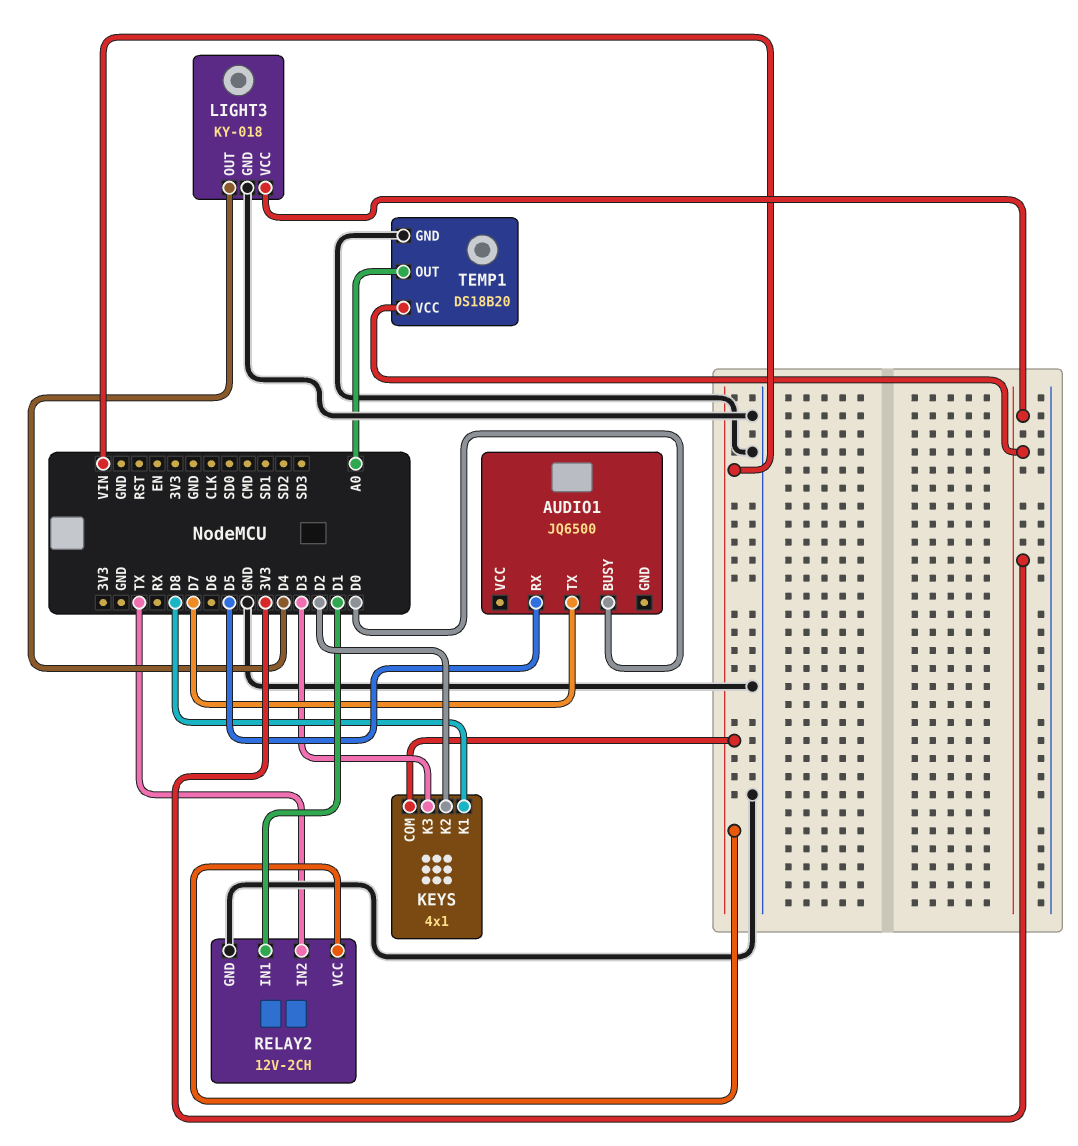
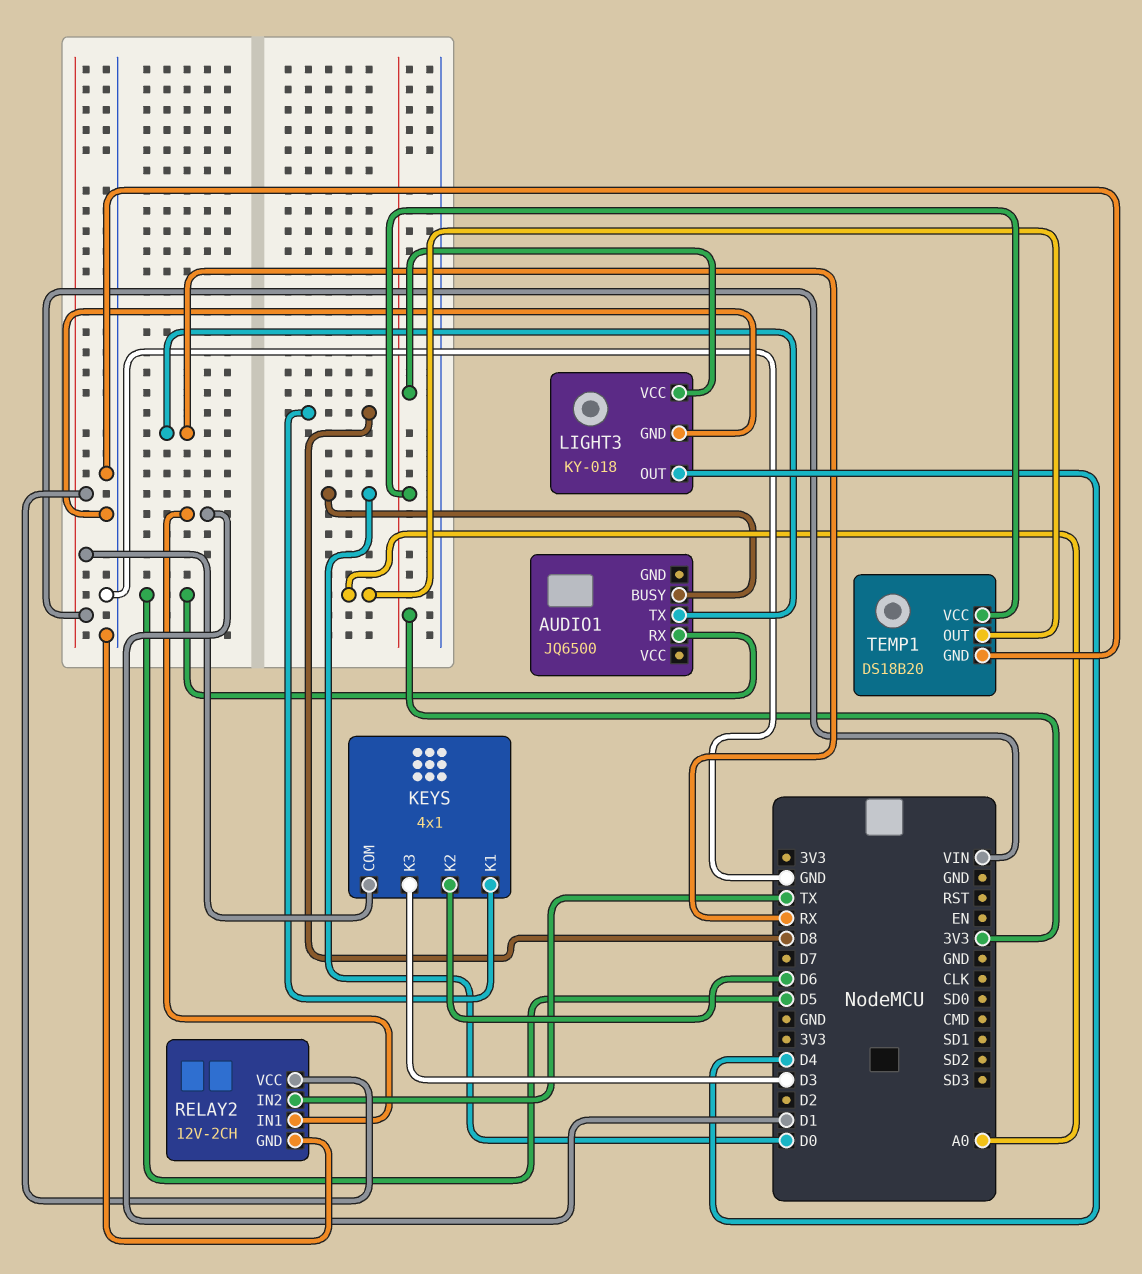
AUDIO1 pin TX: D7 -> RX
KEYS pin K2: D2 -> D6

